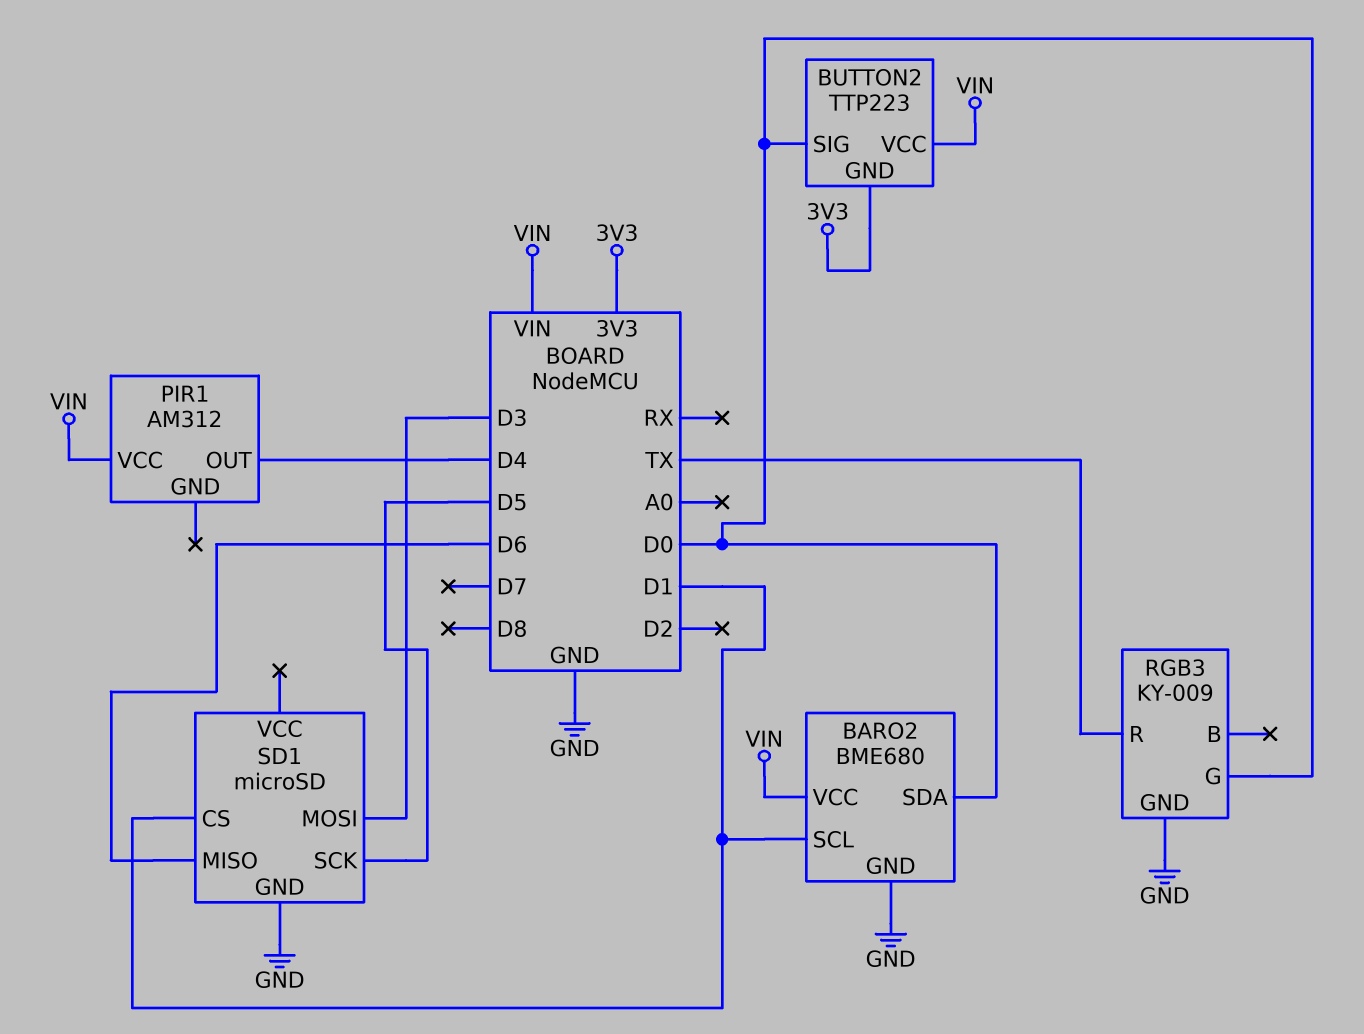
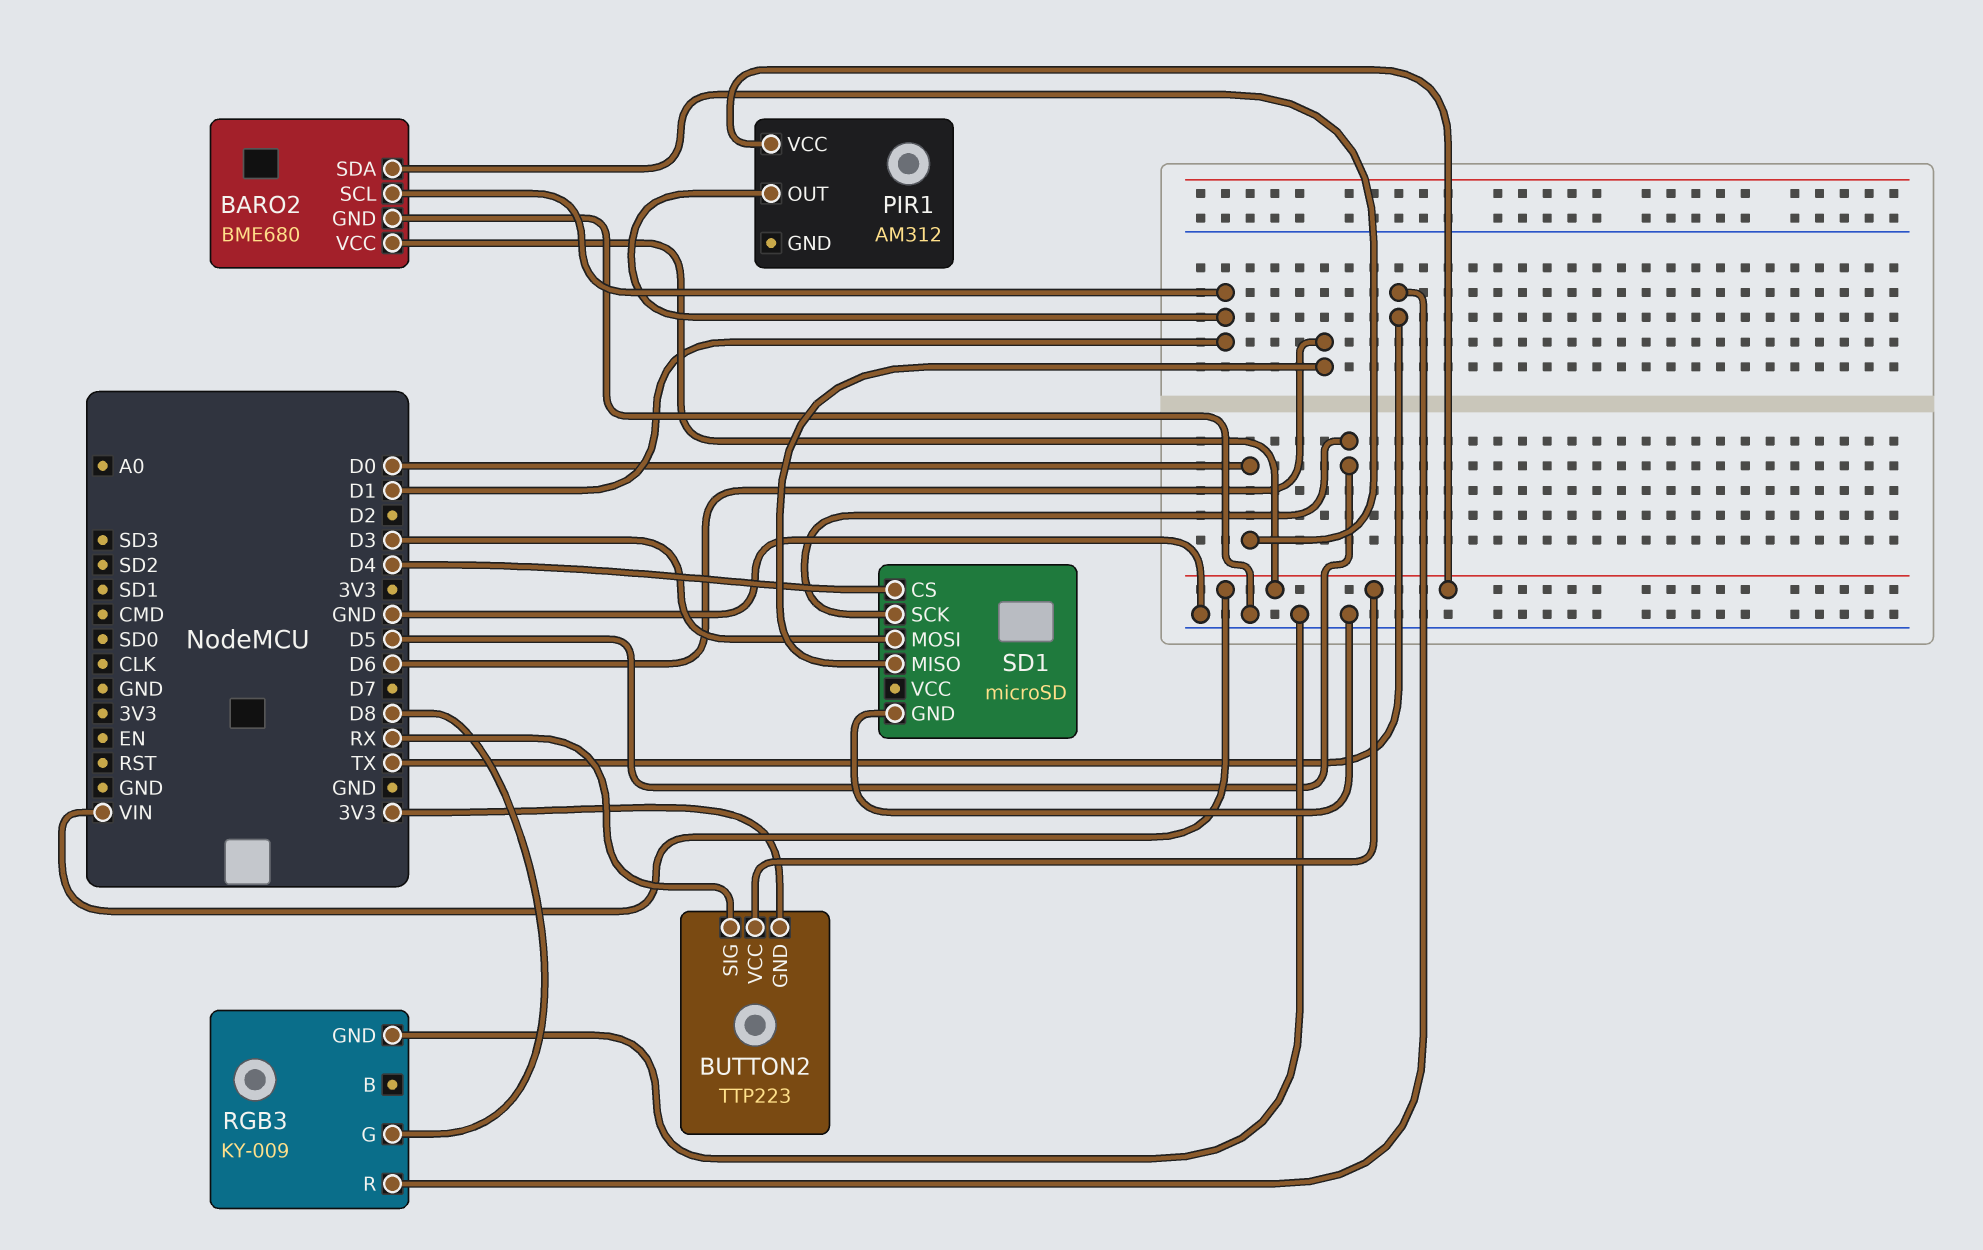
BUTTON2 pin SIG: D0 -> RX
PIR1 pin OUT: D4 -> D1
RGB3 pin G: D0 -> D8
SD1 pin CS: D1 -> D4

